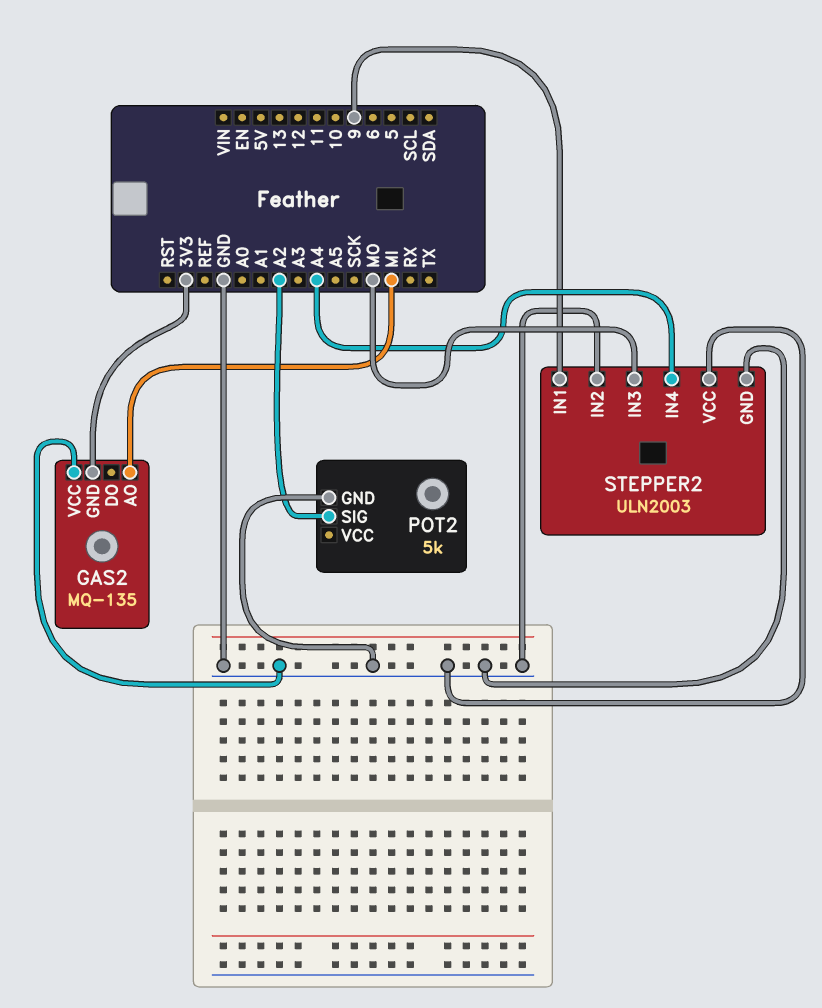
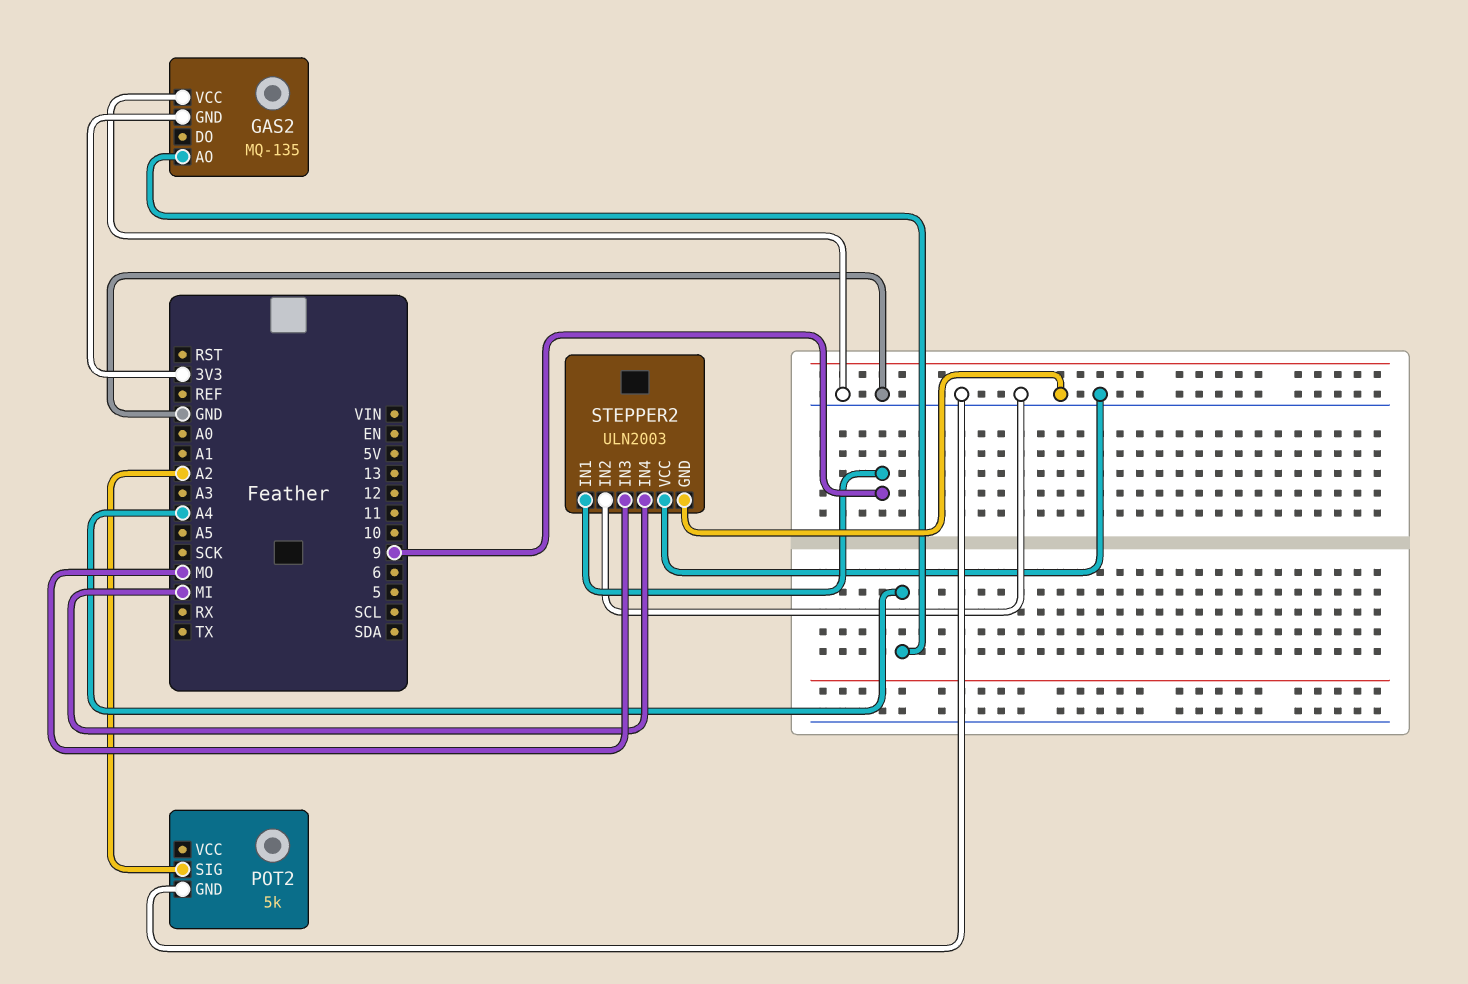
GAS2 pin AO: MI -> A4
STEPPER2 pin IN4: A4 -> MI

